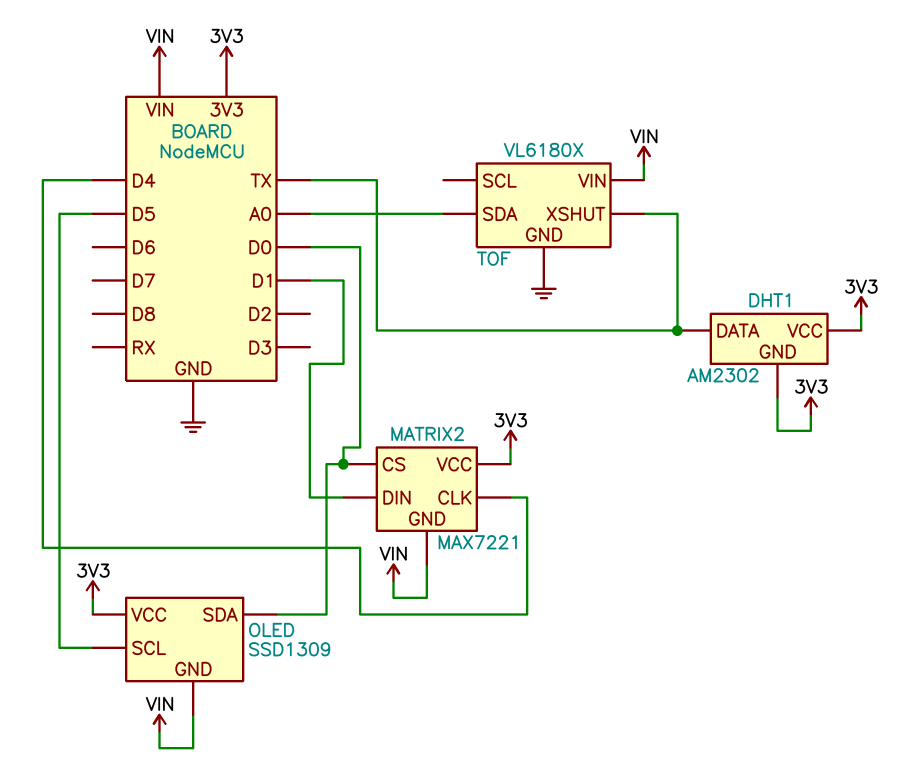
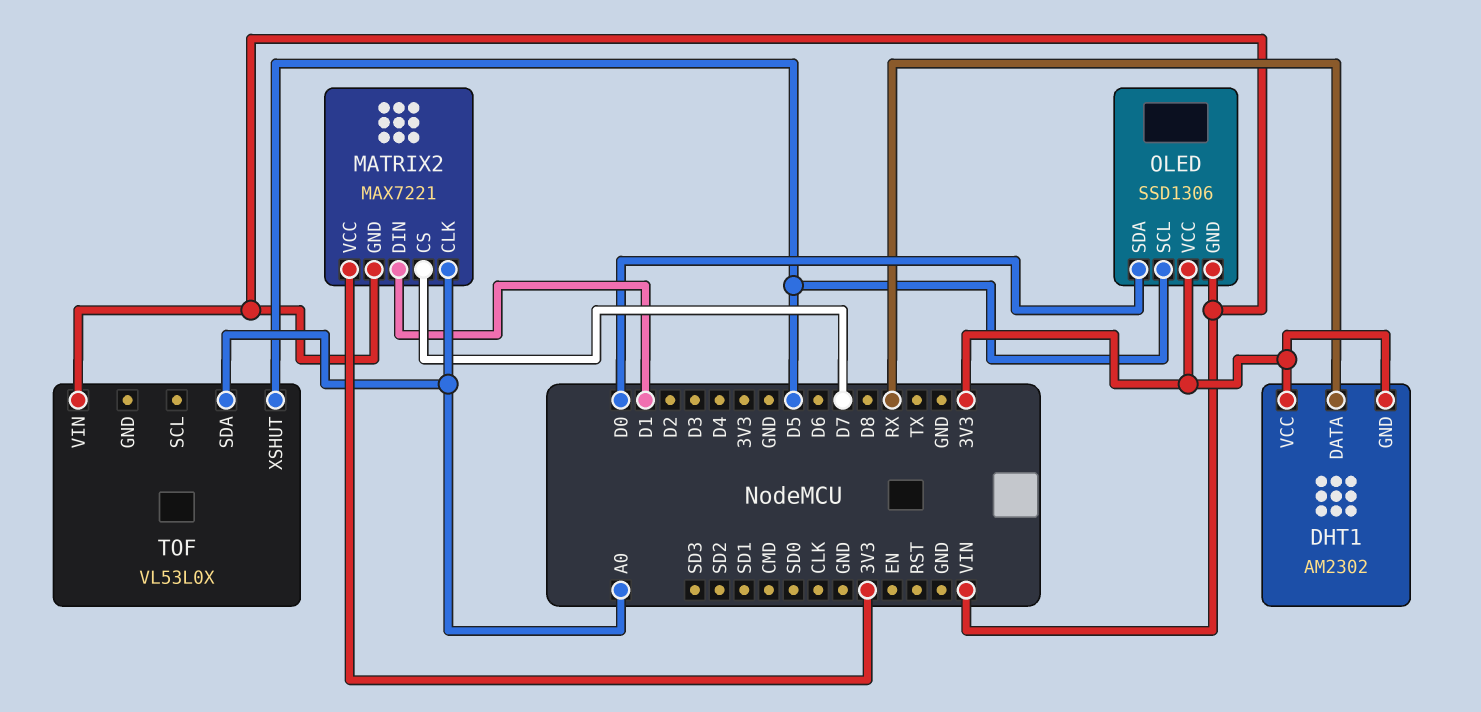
DHT1 pin DATA: TX -> RX
MATRIX2 pin CLK: D4 -> A0
MATRIX2 pin CS: D0 -> D7
OLED: SSD1309 -> SSD1306
TOF: VL6180X -> VL53L0X
TOF pin GND: GND -> none
TOF pin XSHUT: TX -> D5

